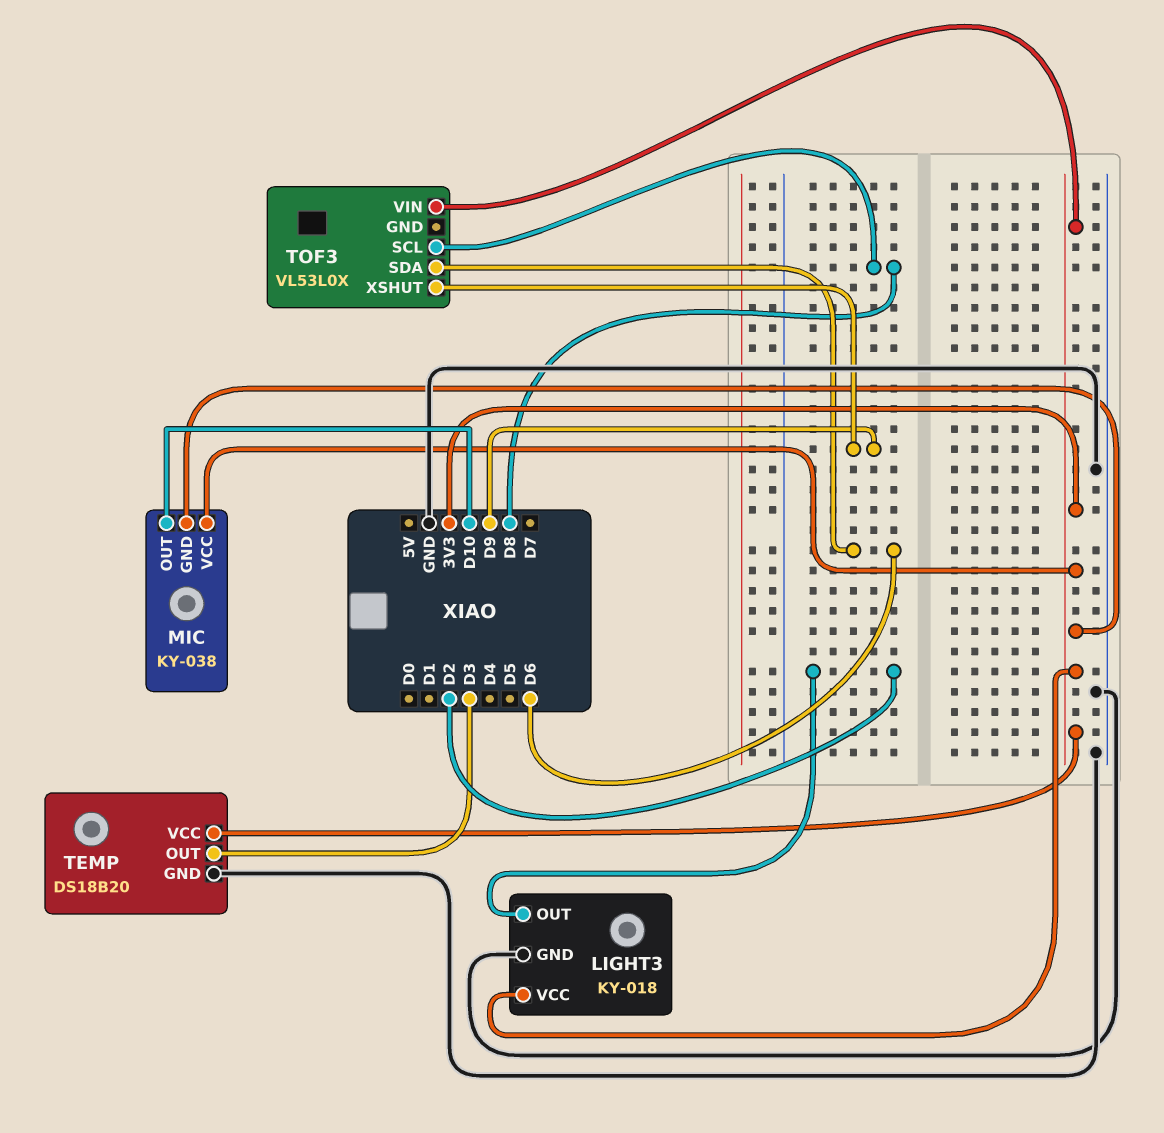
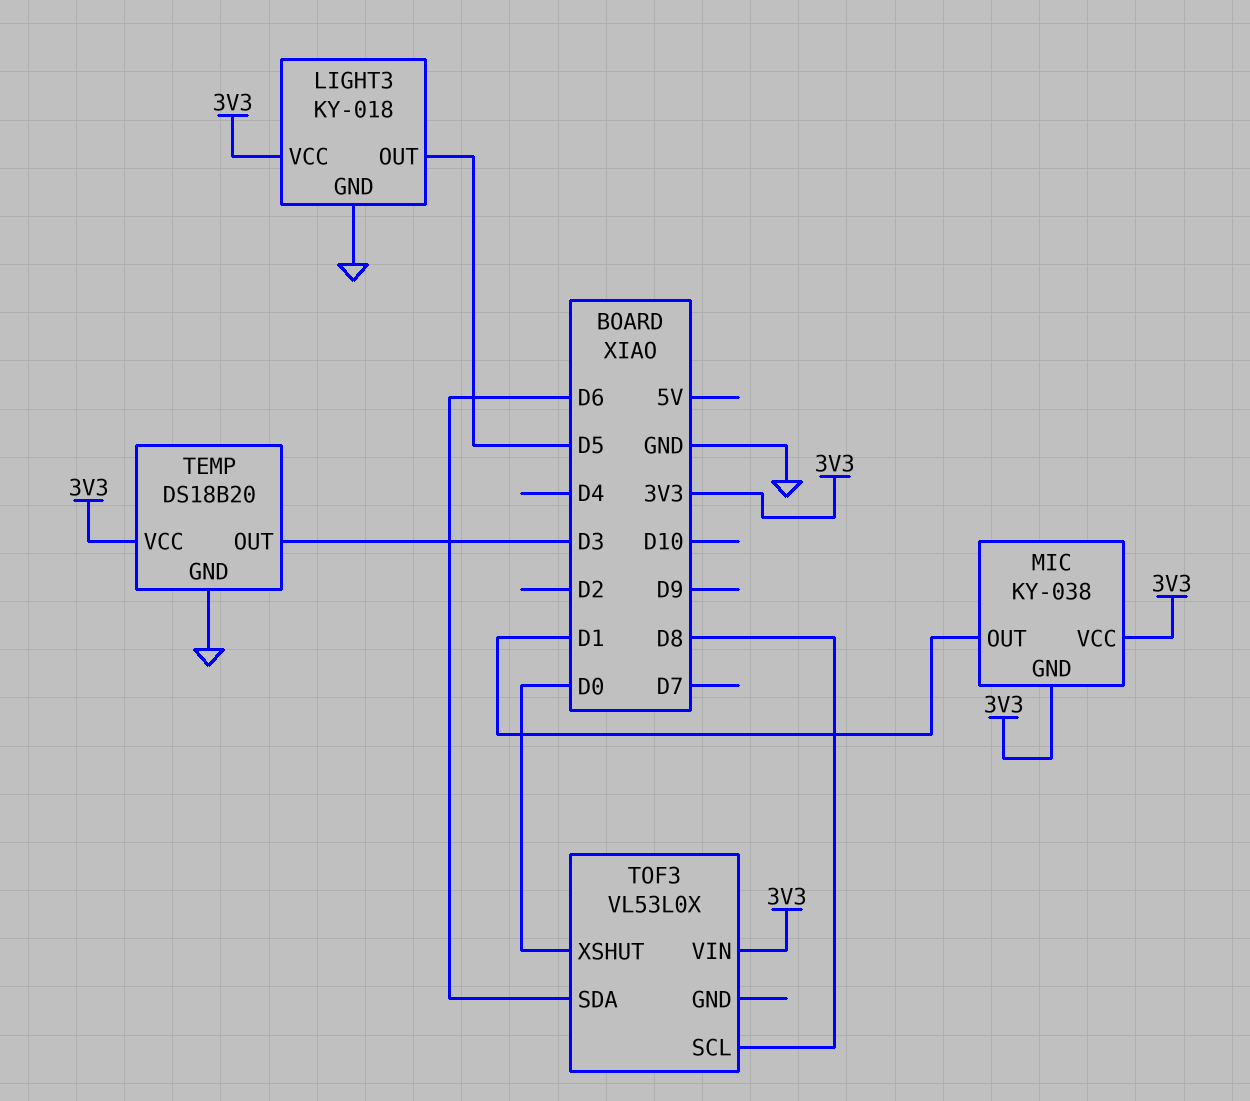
LIGHT3 pin OUT: D2 -> D5
MIC pin OUT: D10 -> D1
TOF3 pin XSHUT: D9 -> D0

